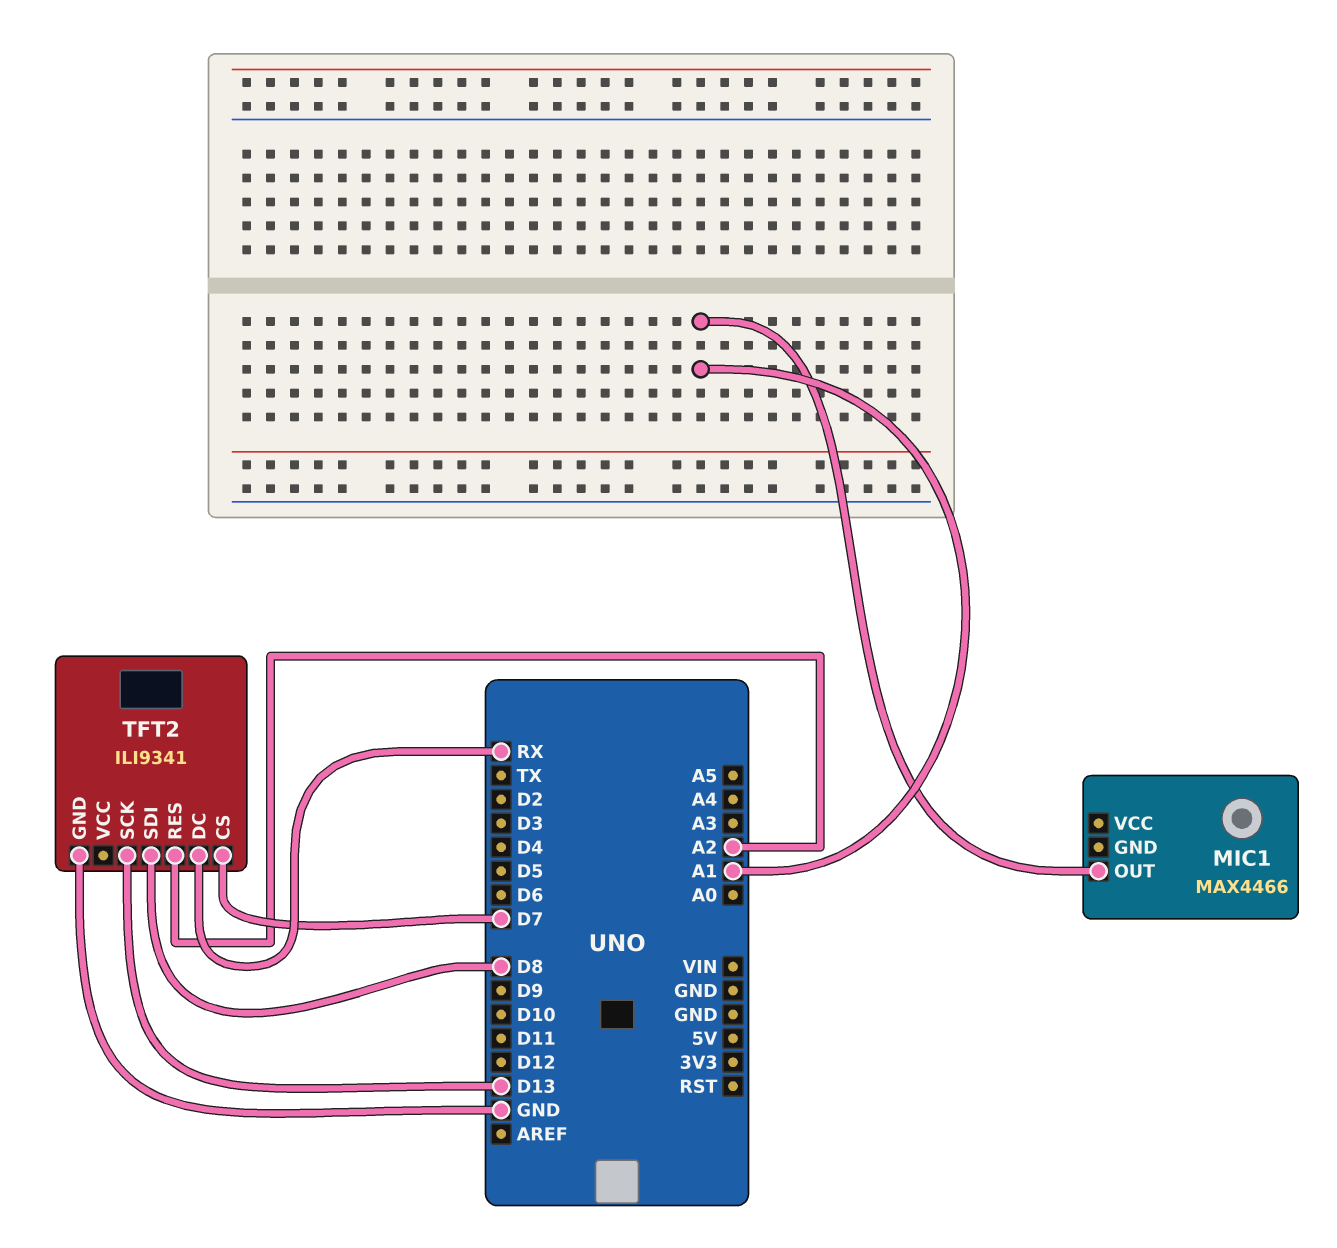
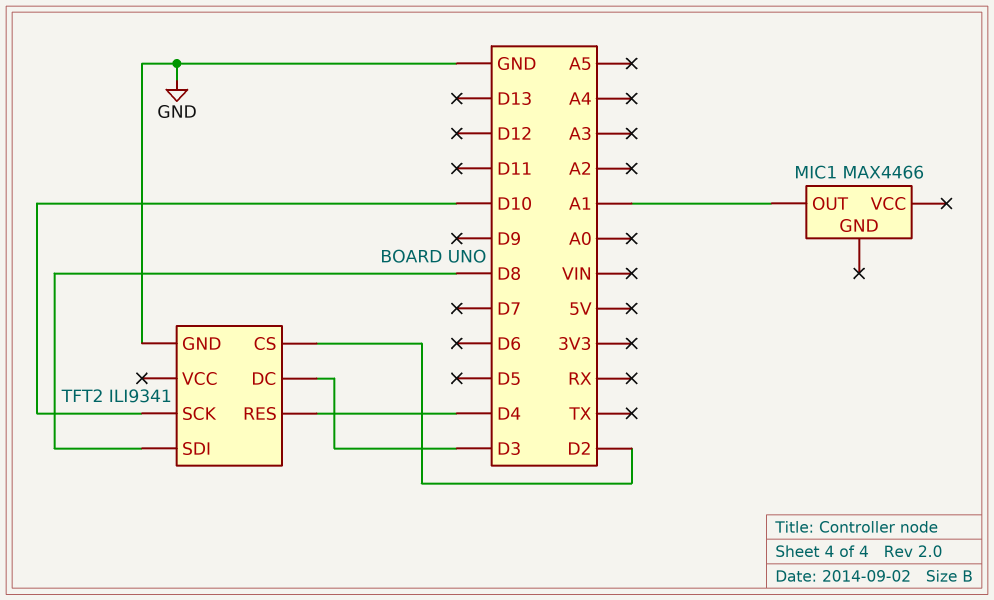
TFT2 pin CS: D7 -> D2
TFT2 pin DC: RX -> D3
TFT2 pin RES: A2 -> D4
TFT2 pin SCK: D13 -> D10

